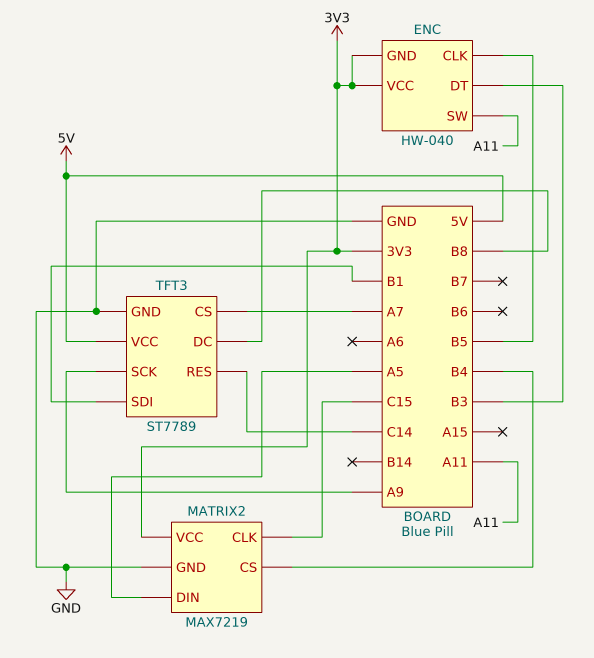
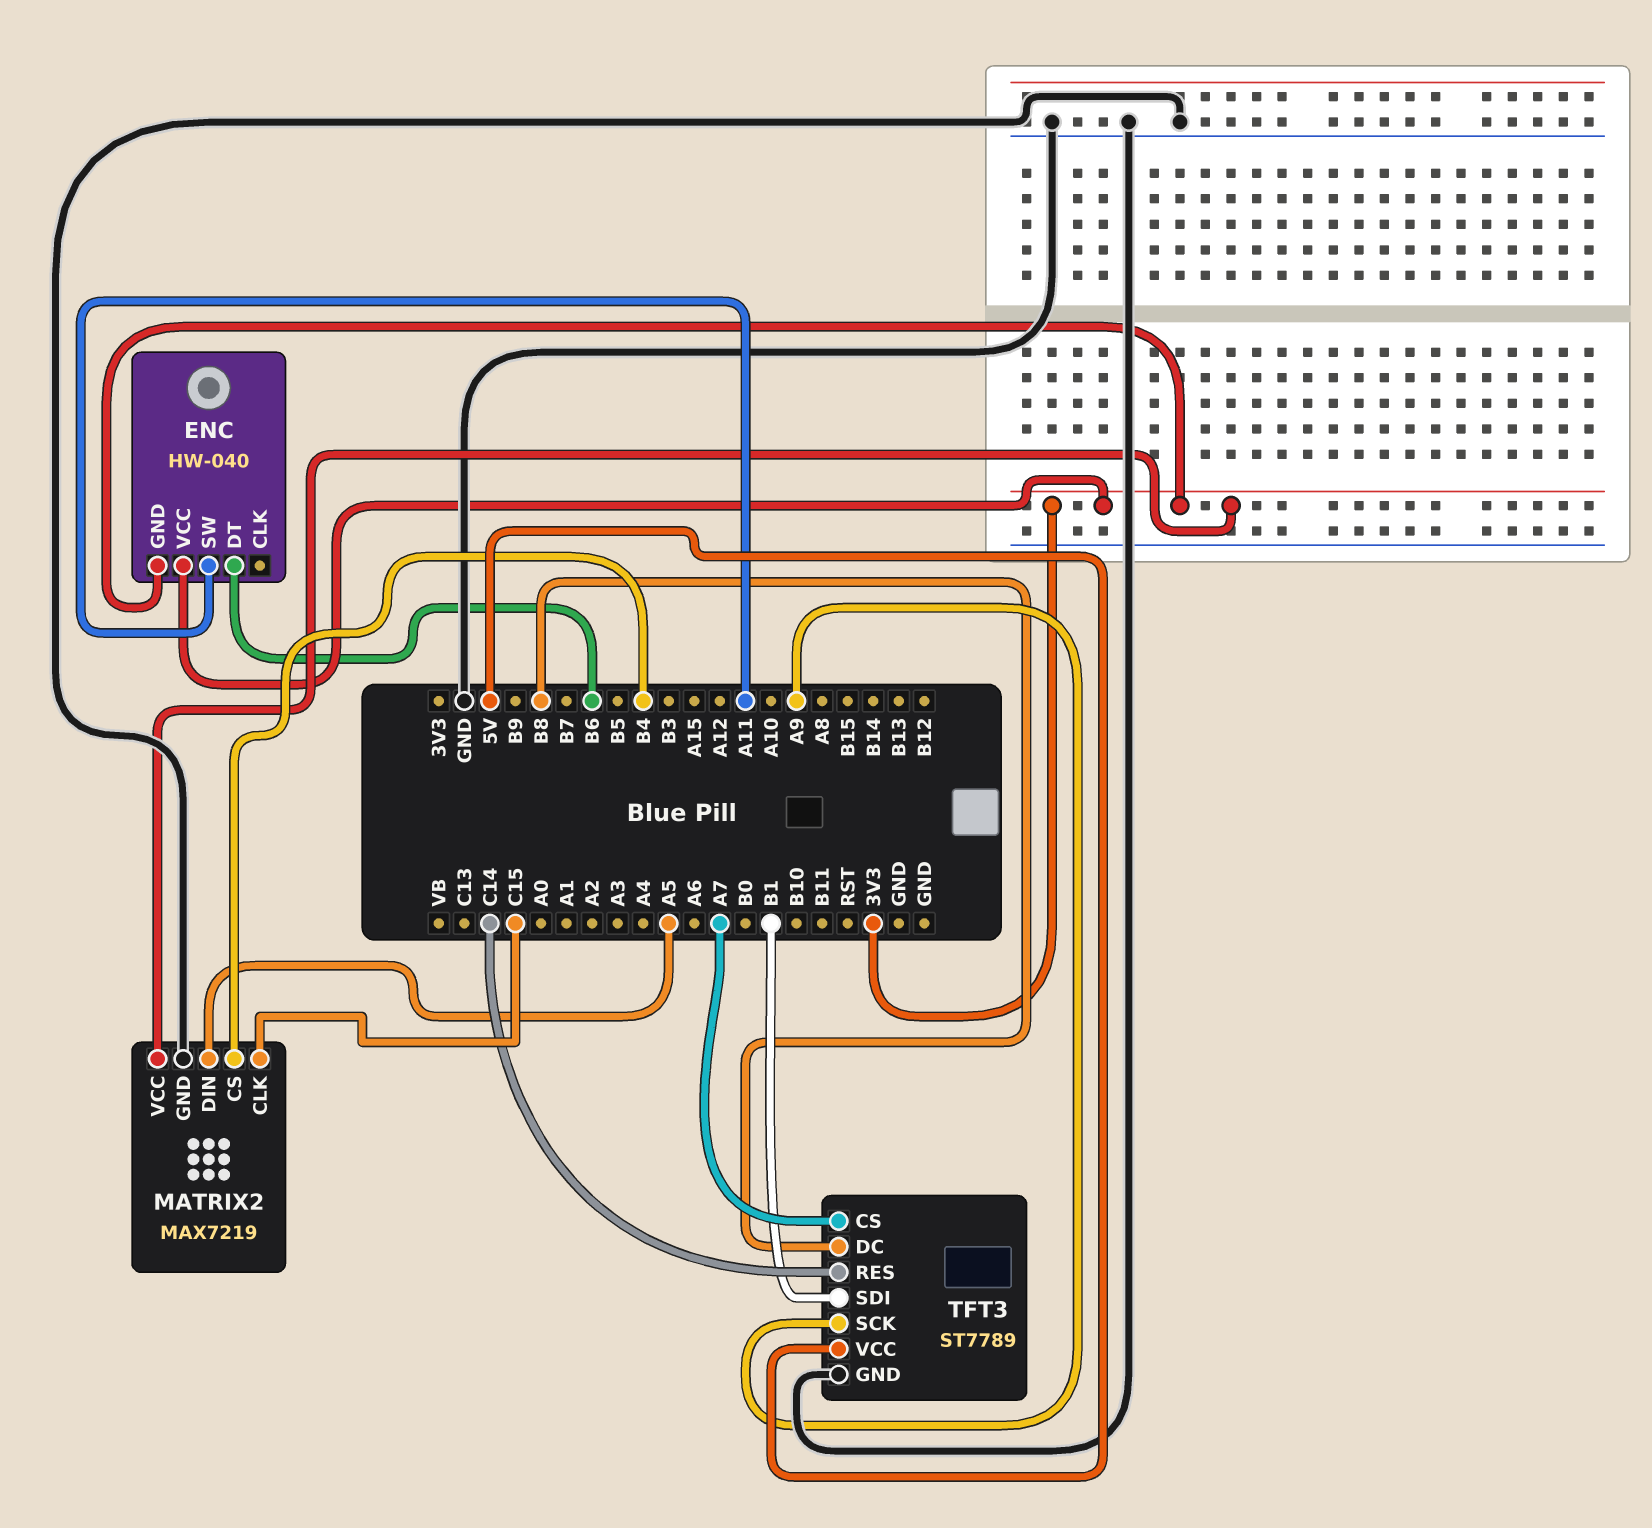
ENC pin CLK: B5 -> none
ENC pin DT: B3 -> B6

